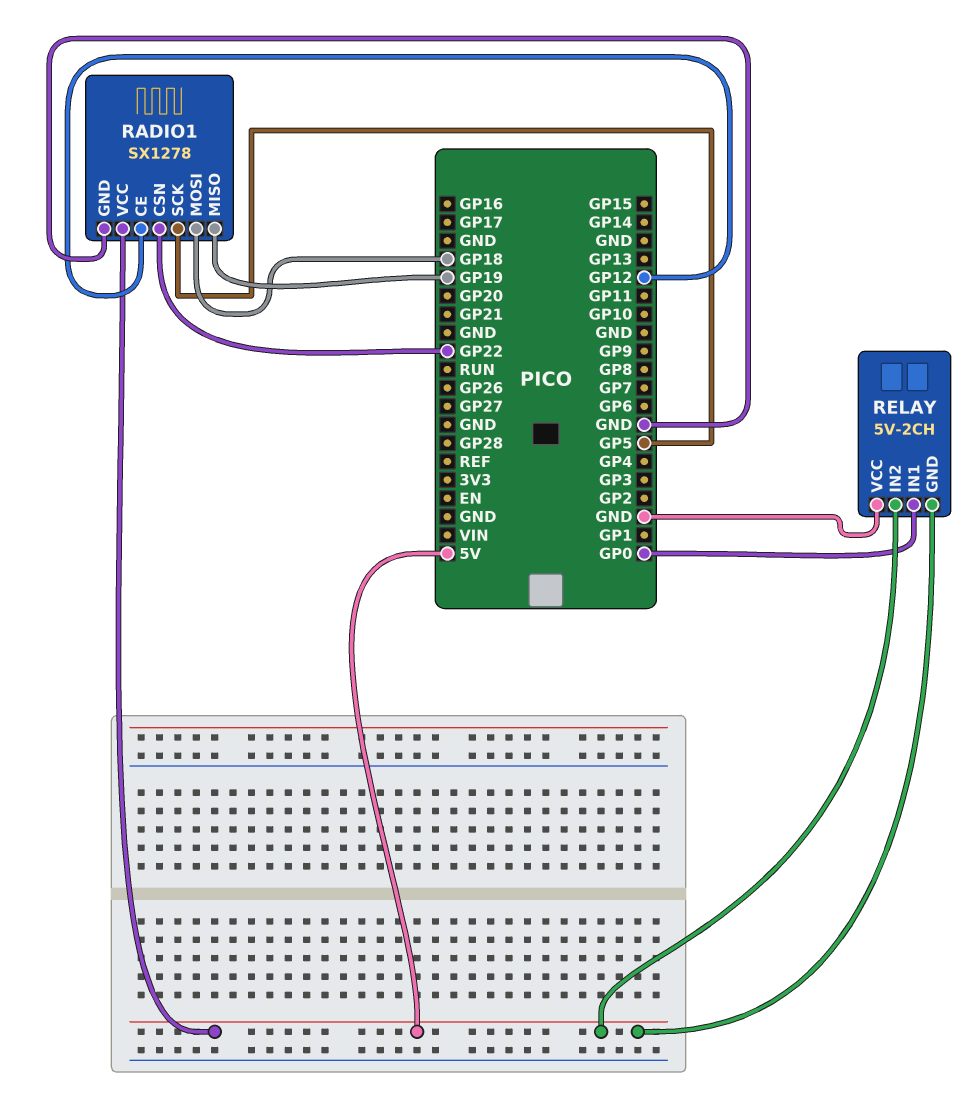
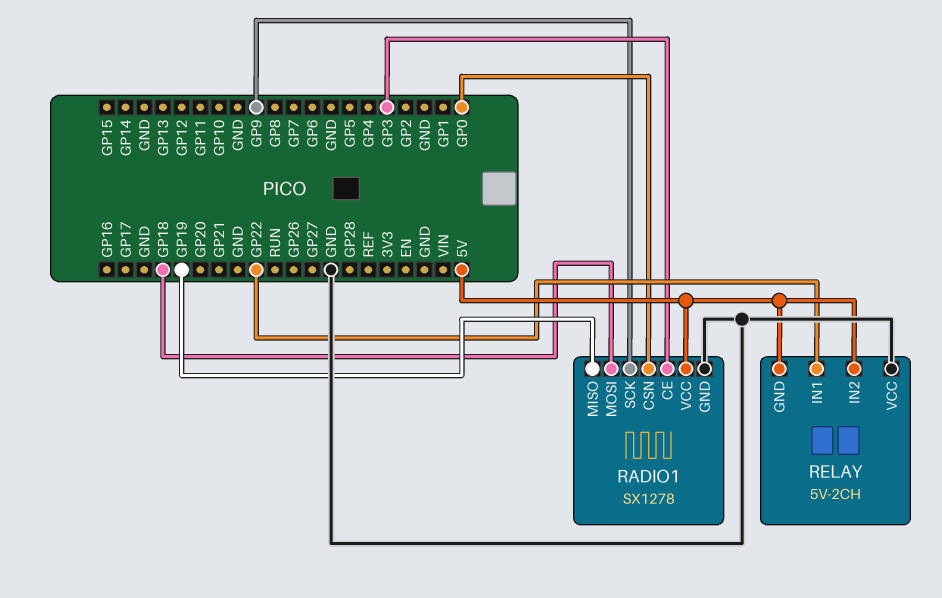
RADIO1 pin CE: GP12 -> GP3
RADIO1 pin CSN: GP22 -> GP0
RADIO1 pin SCK: GP5 -> GP9
RELAY pin IN1: GP0 -> GP22

